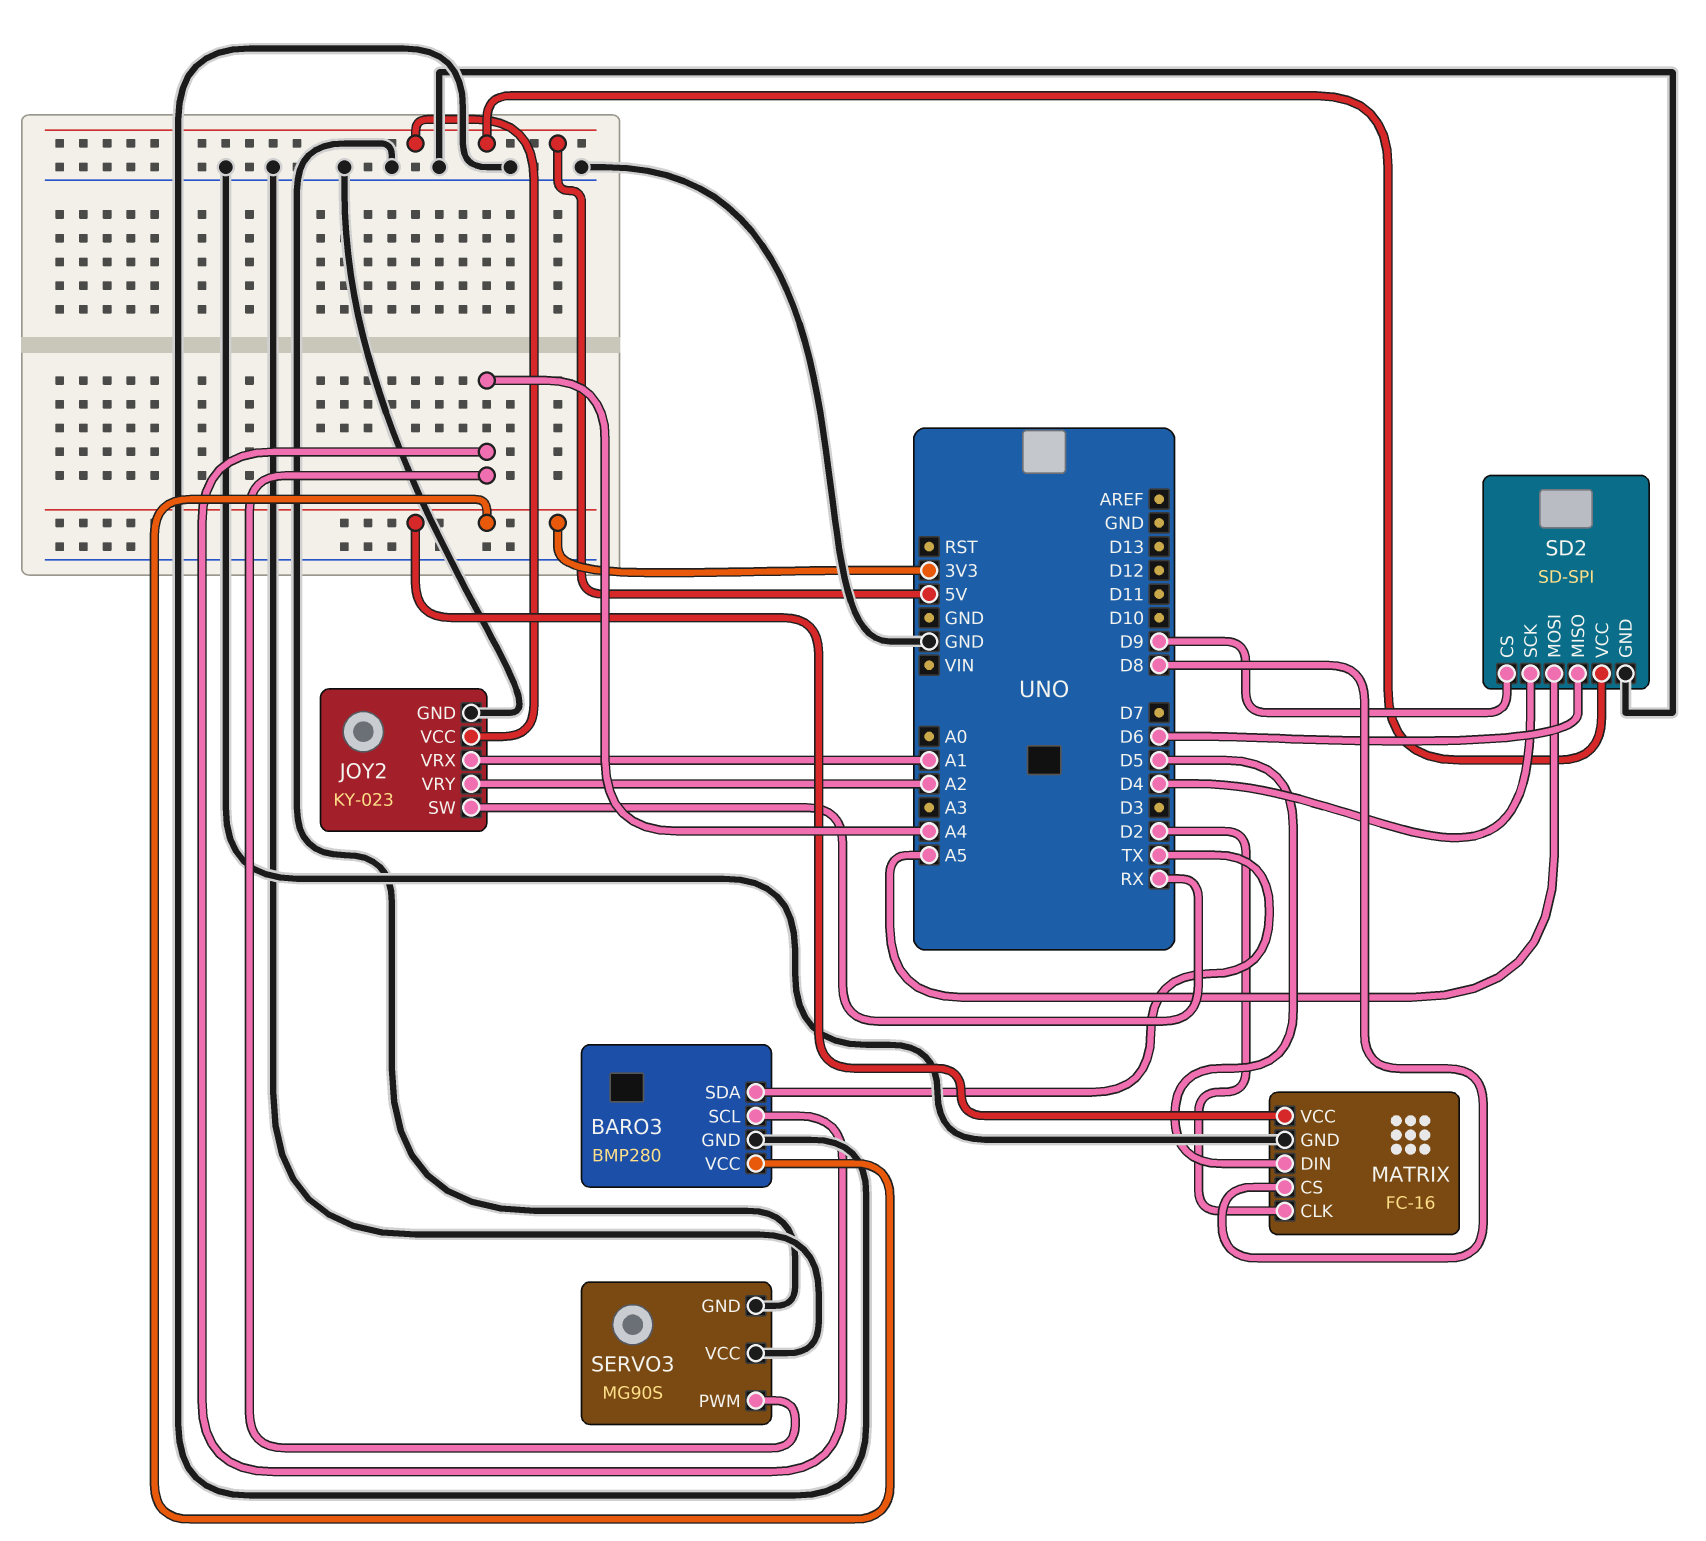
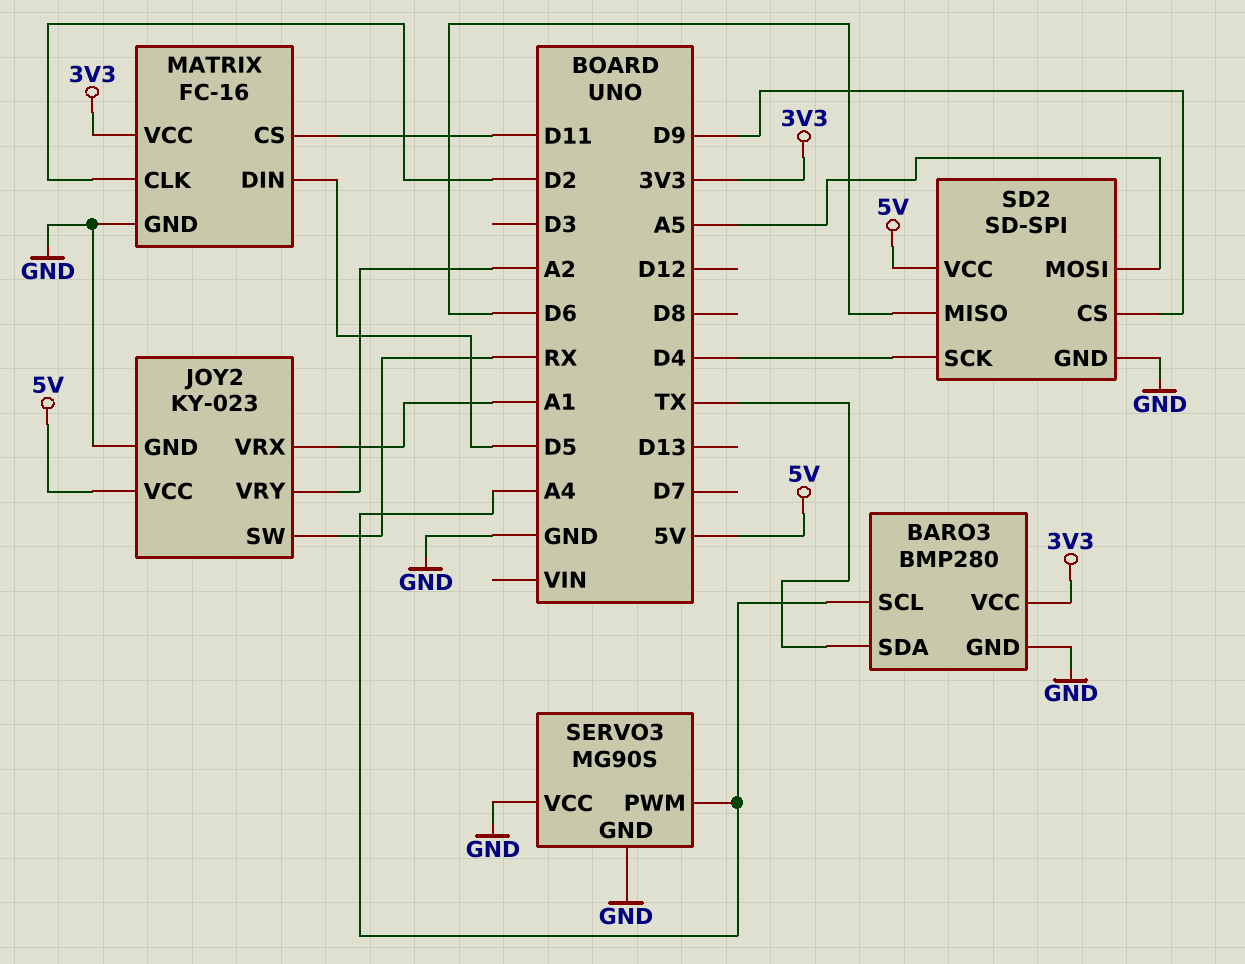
MATRIX pin CS: D8 -> D11

